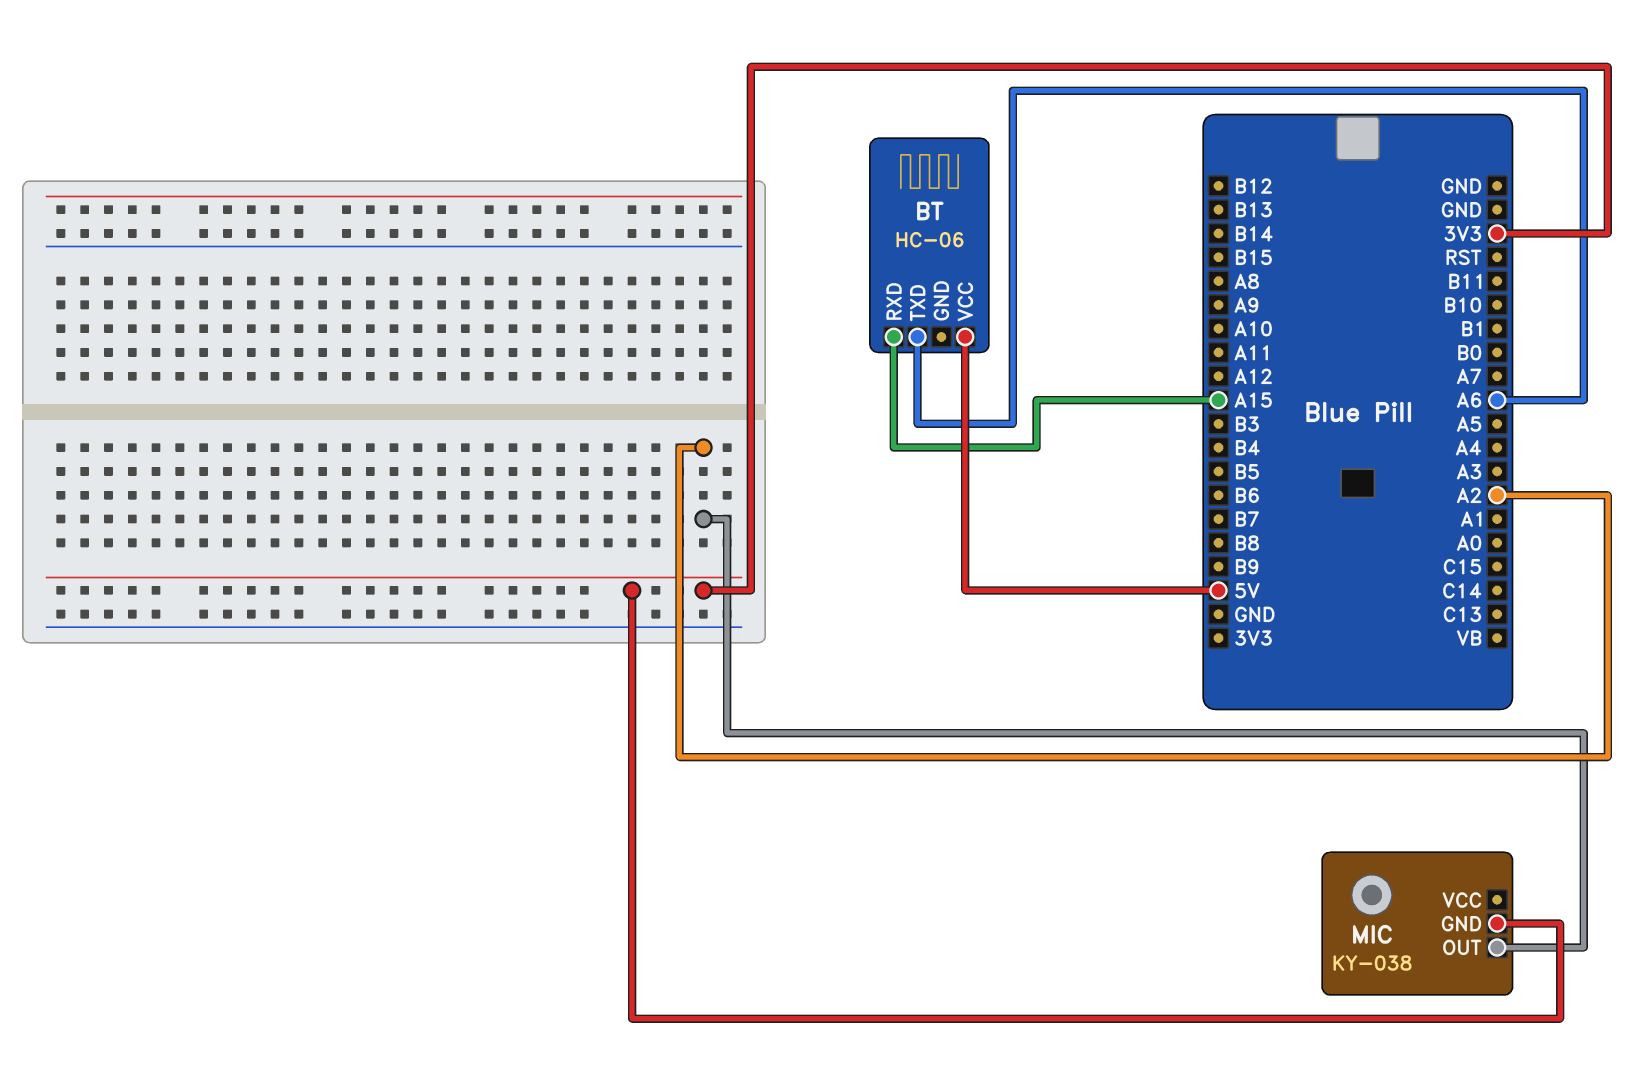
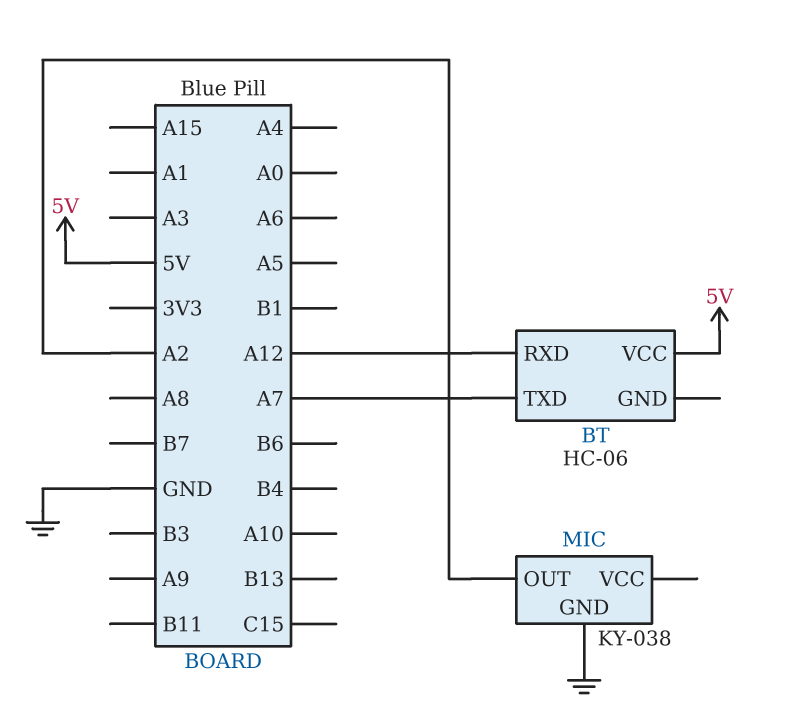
BT pin RXD: A15 -> A12
BT pin TXD: A6 -> A7
MIC pin GND: 3V3 -> GND

